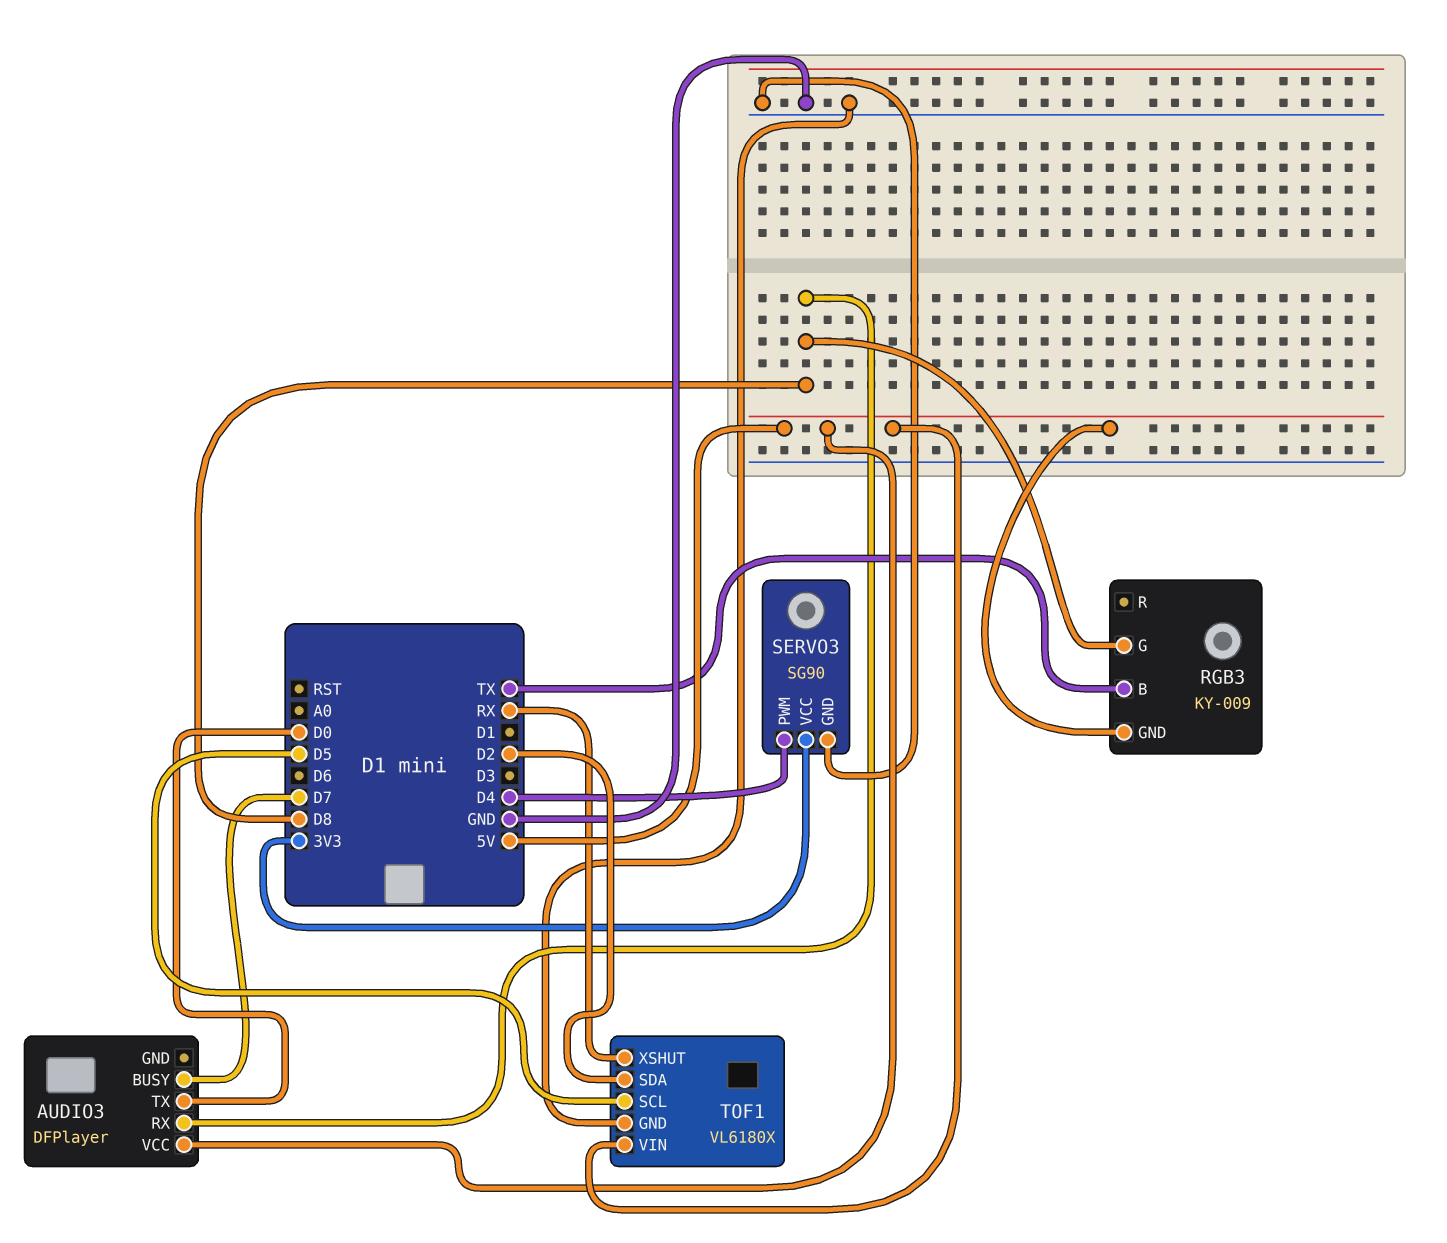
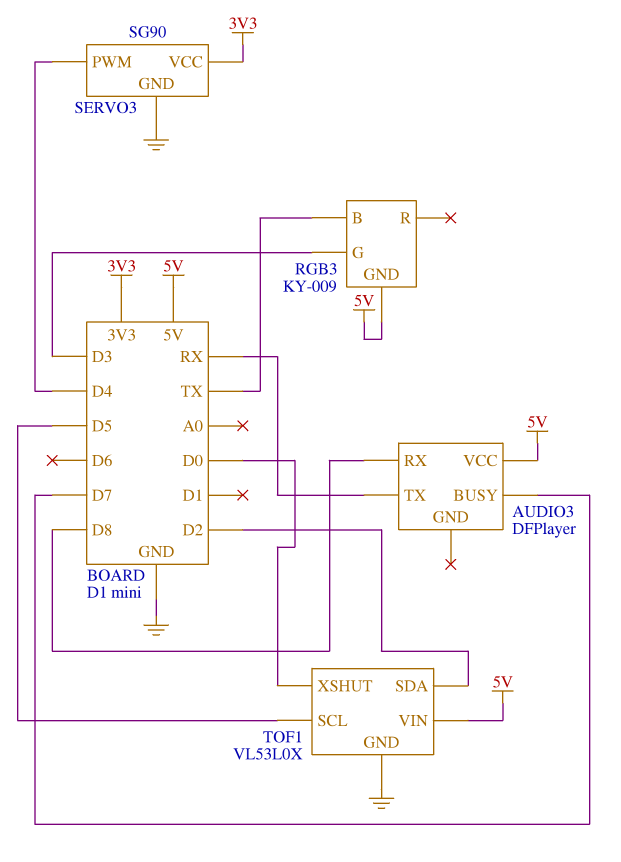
AUDIO3 pin TX: D0 -> RX
RGB3 pin G: D8 -> D3
TOF1: VL6180X -> VL53L0X
TOF1 pin XSHUT: RX -> D0

